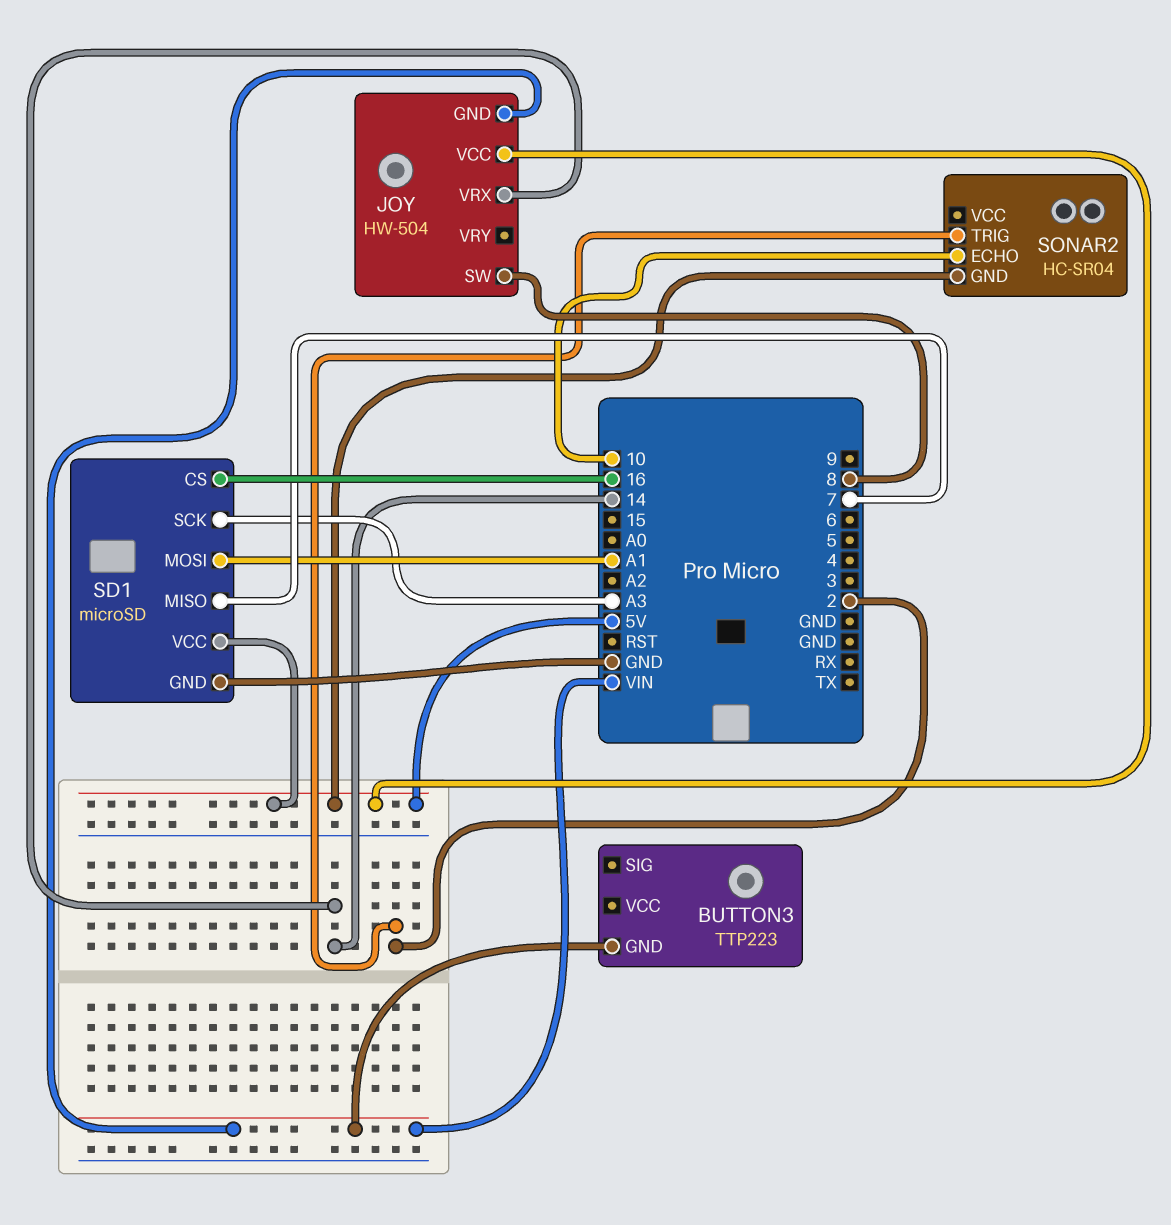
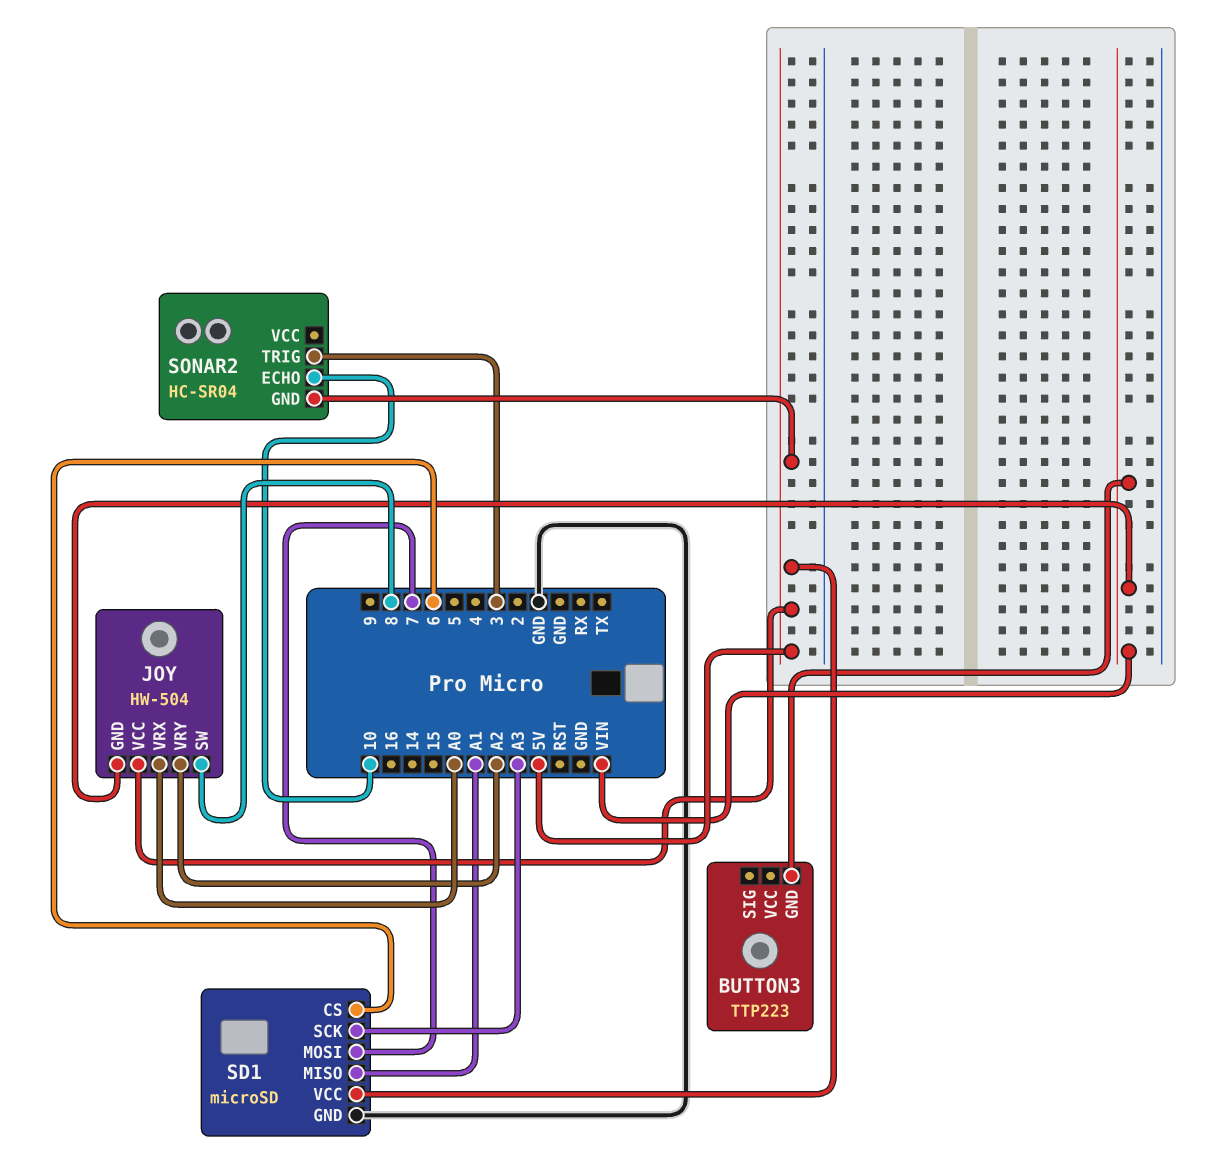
JOY pin VRX: 14 -> A0
JOY pin VRY: none -> A2
SD1 pin CS: 16 -> 6
SD1 pin MISO: 7 -> A1
SD1 pin MOSI: A1 -> 7
SONAR2 pin TRIG: 2 -> 3

